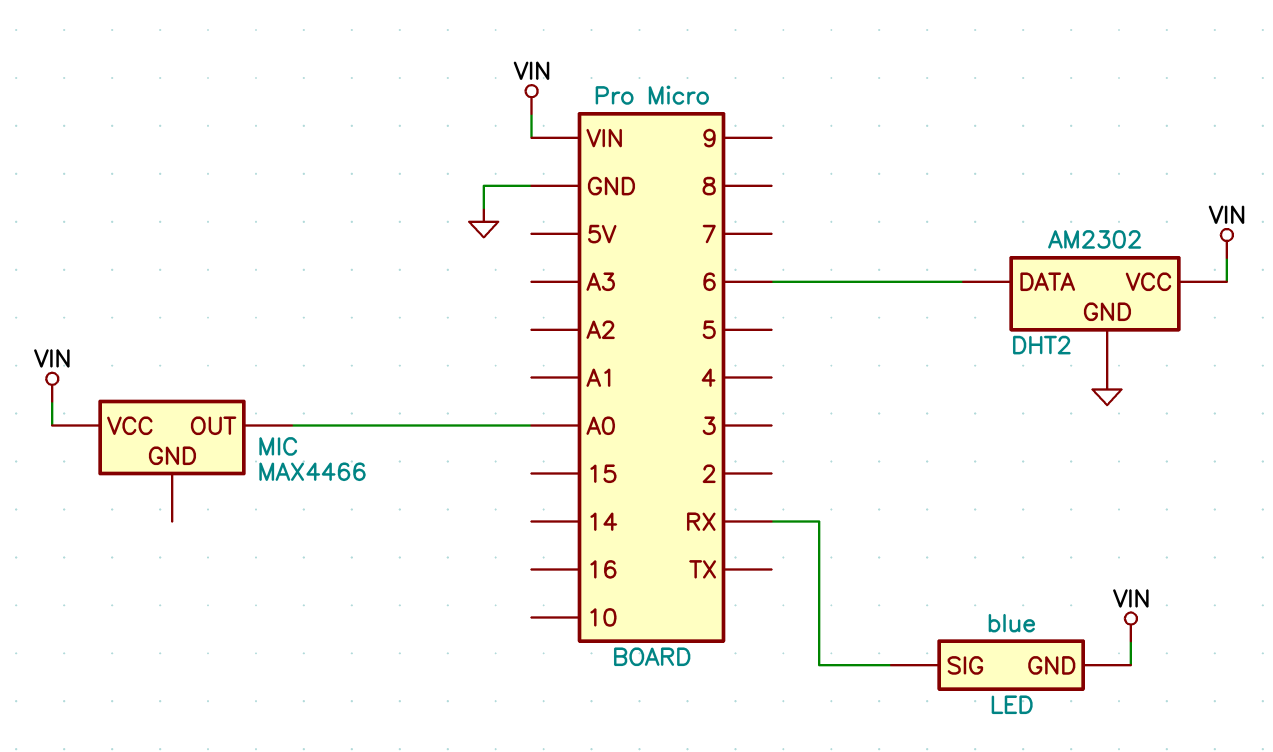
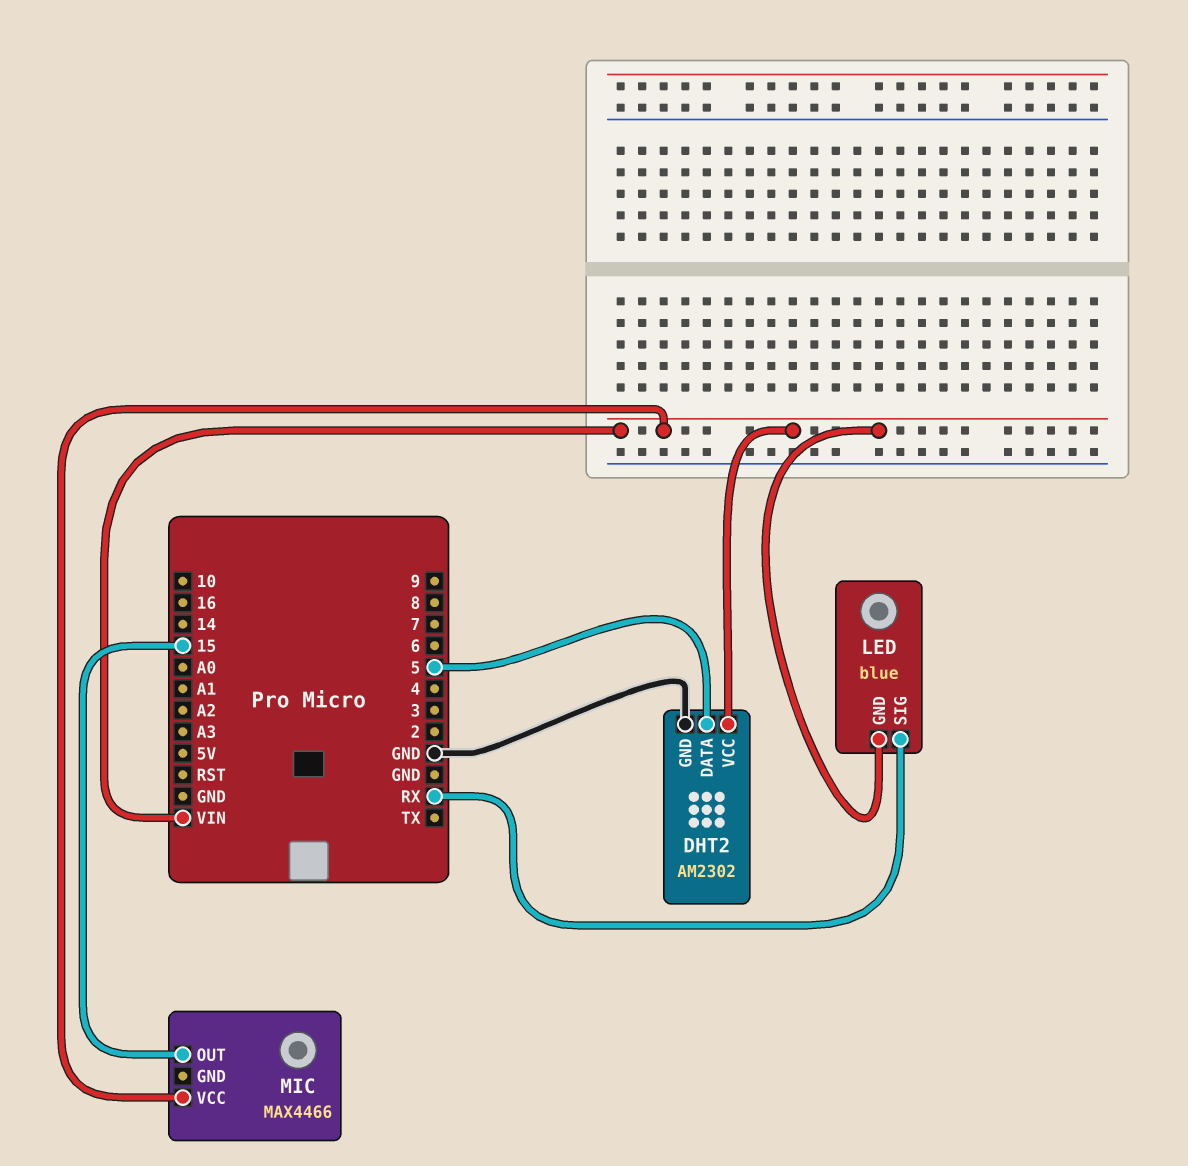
DHT2 pin DATA: 6 -> 5
MIC pin OUT: A0 -> 15

